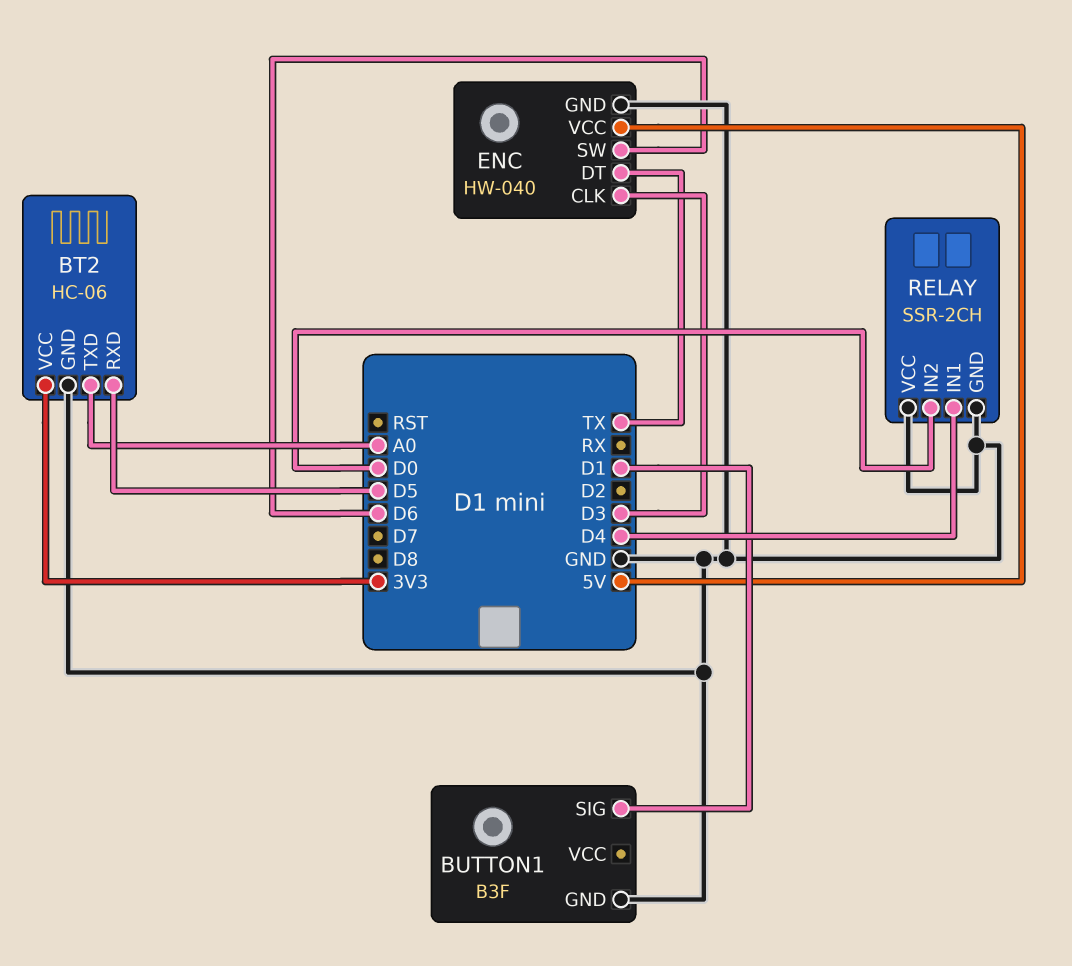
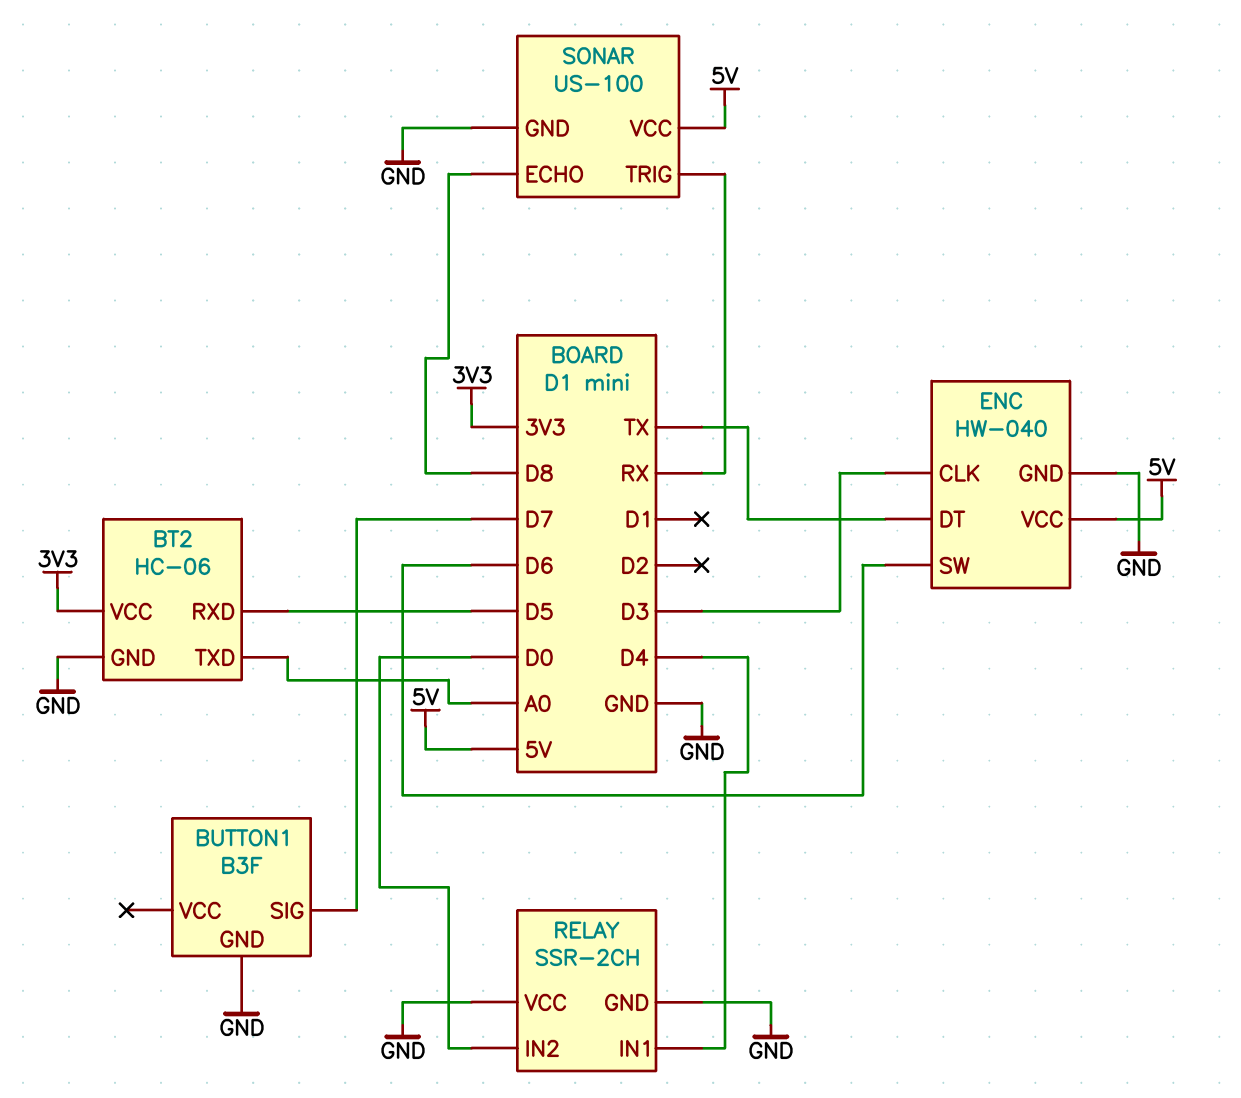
BUTTON1 pin SIG: D1 -> D7
SONAR: none -> US-100
SONAR pin ECHO: none -> D8
SONAR pin GND: none -> GND
SONAR pin TRIG: none -> RX
SONAR pin VCC: none -> 5V

